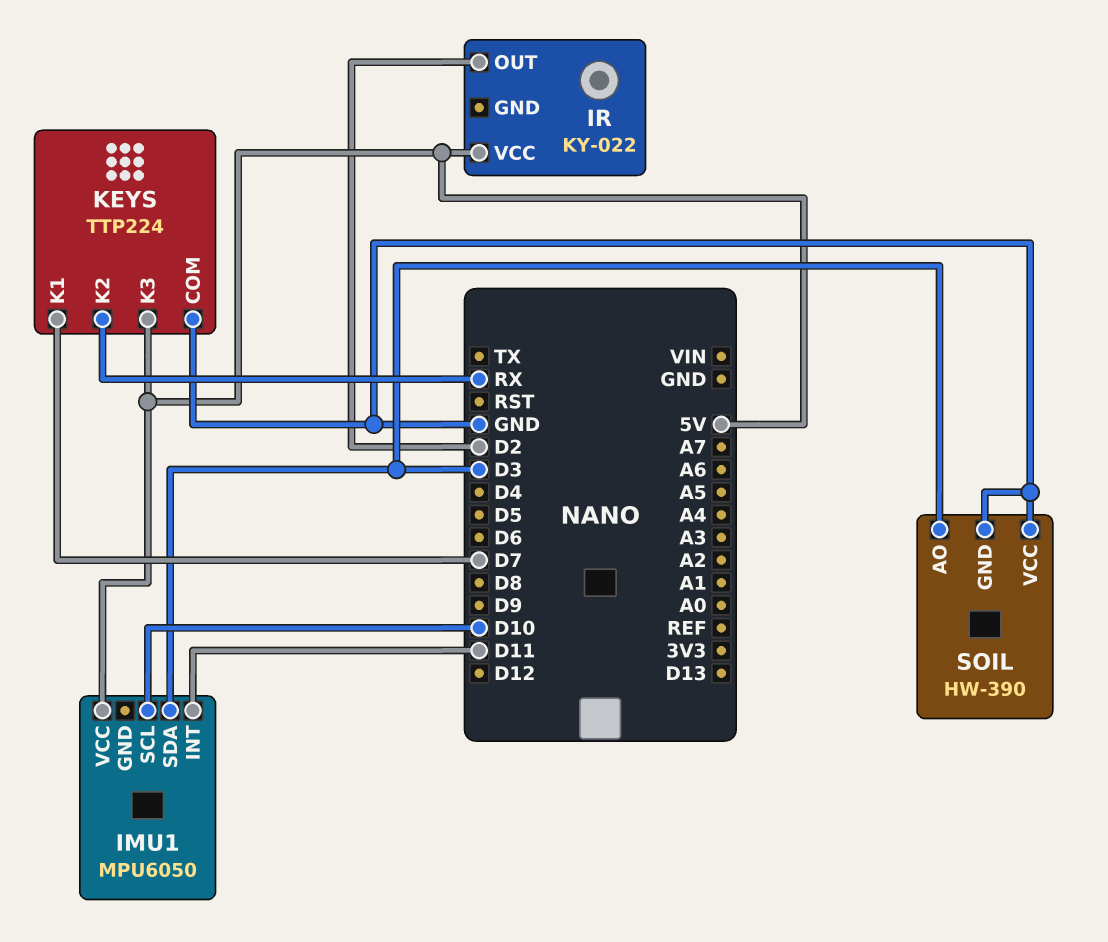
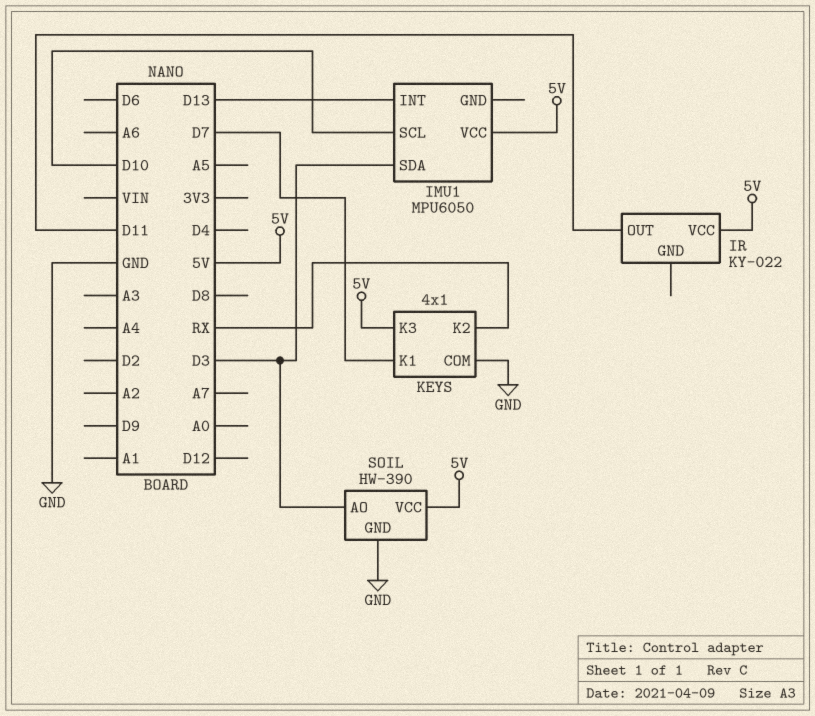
IMU1 pin INT: D11 -> D13
IR pin OUT: D2 -> D11
KEYS: TTP224 -> 4x1
SOIL pin VCC: GND -> 5V

